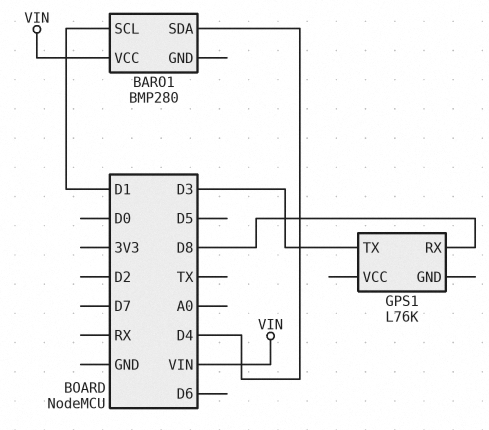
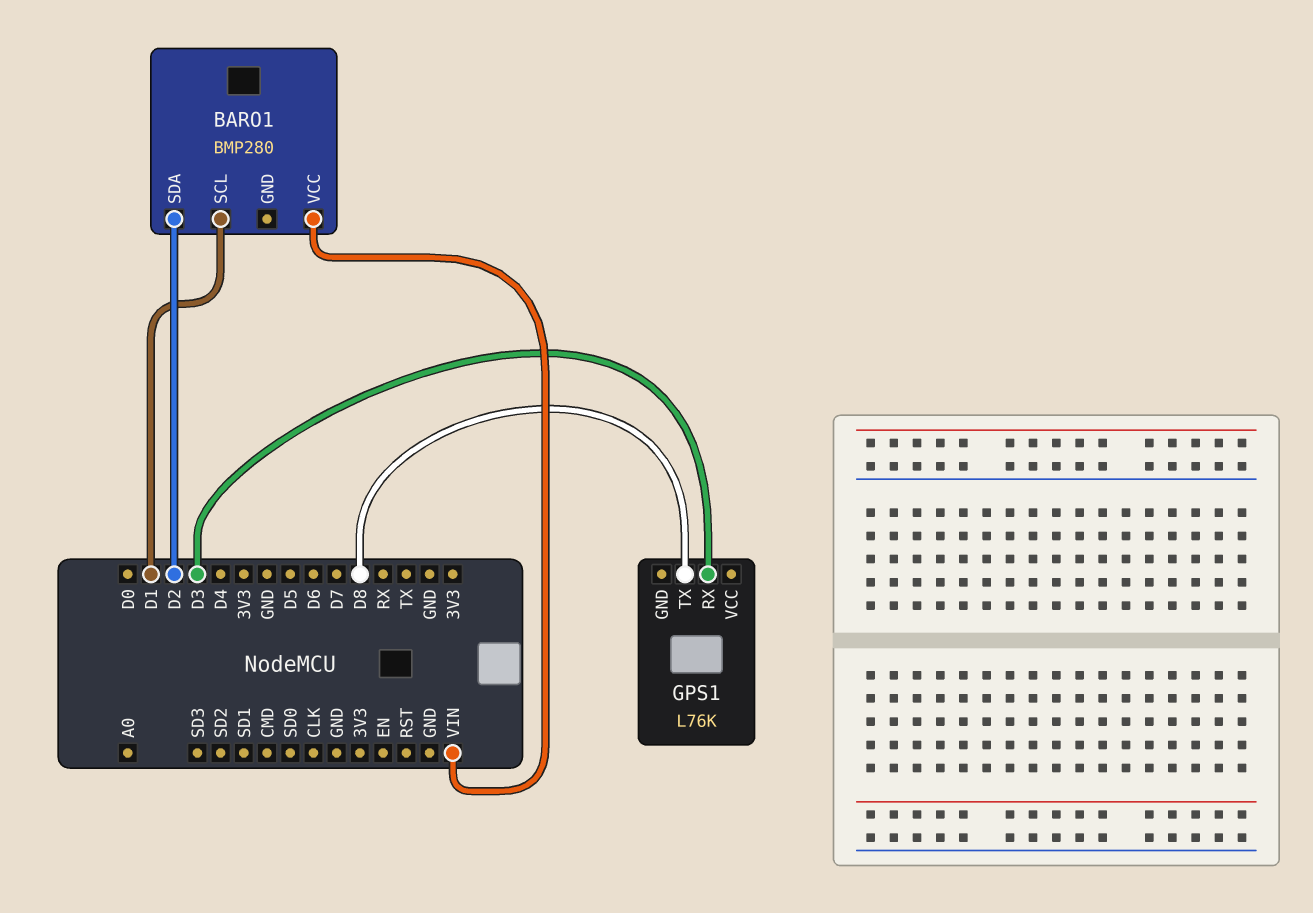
BARO1 pin SDA: D4 -> D2
GPS1 pin RX: D8 -> D3
GPS1 pin TX: D3 -> D8

